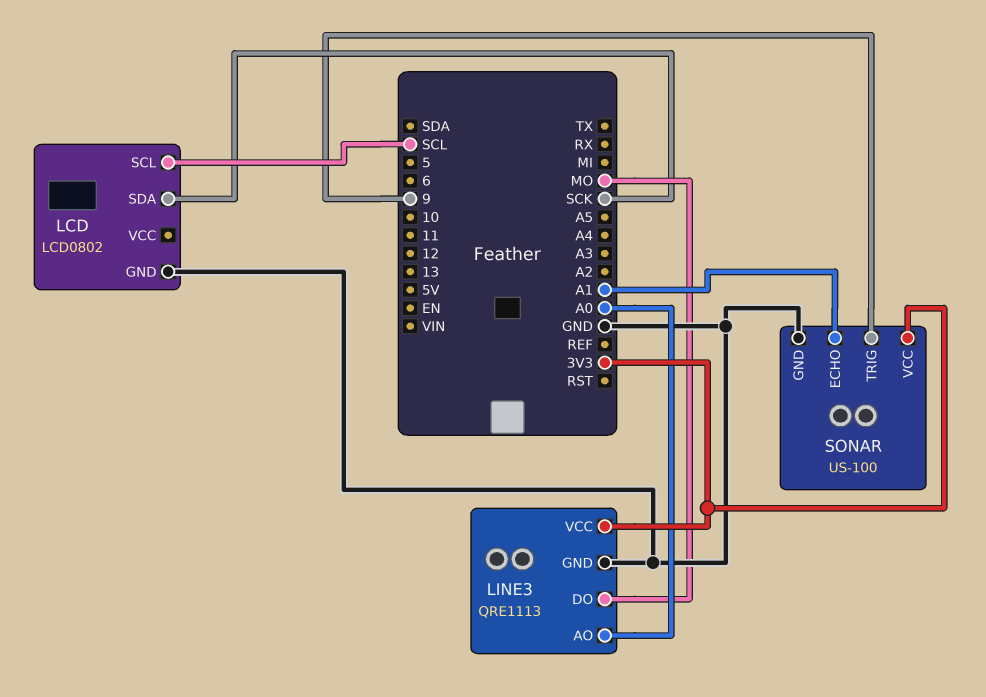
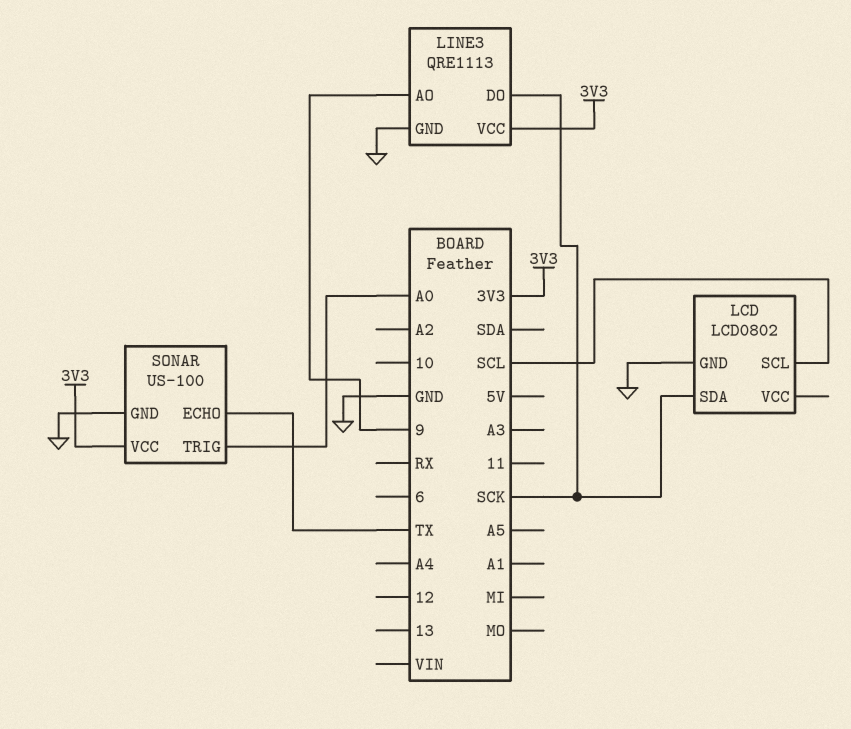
LINE3 pin AO: A0 -> 9
LINE3 pin DO: MO -> SCK
SONAR pin ECHO: A1 -> TX
SONAR pin TRIG: 9 -> A0

